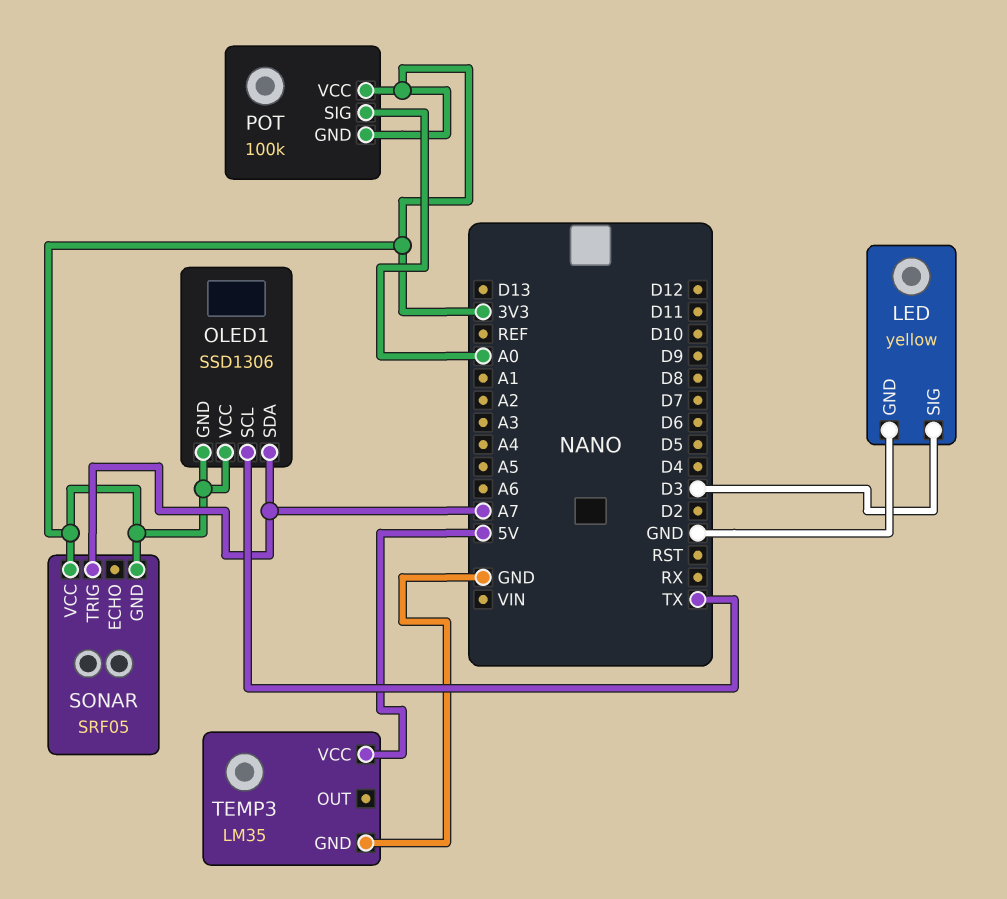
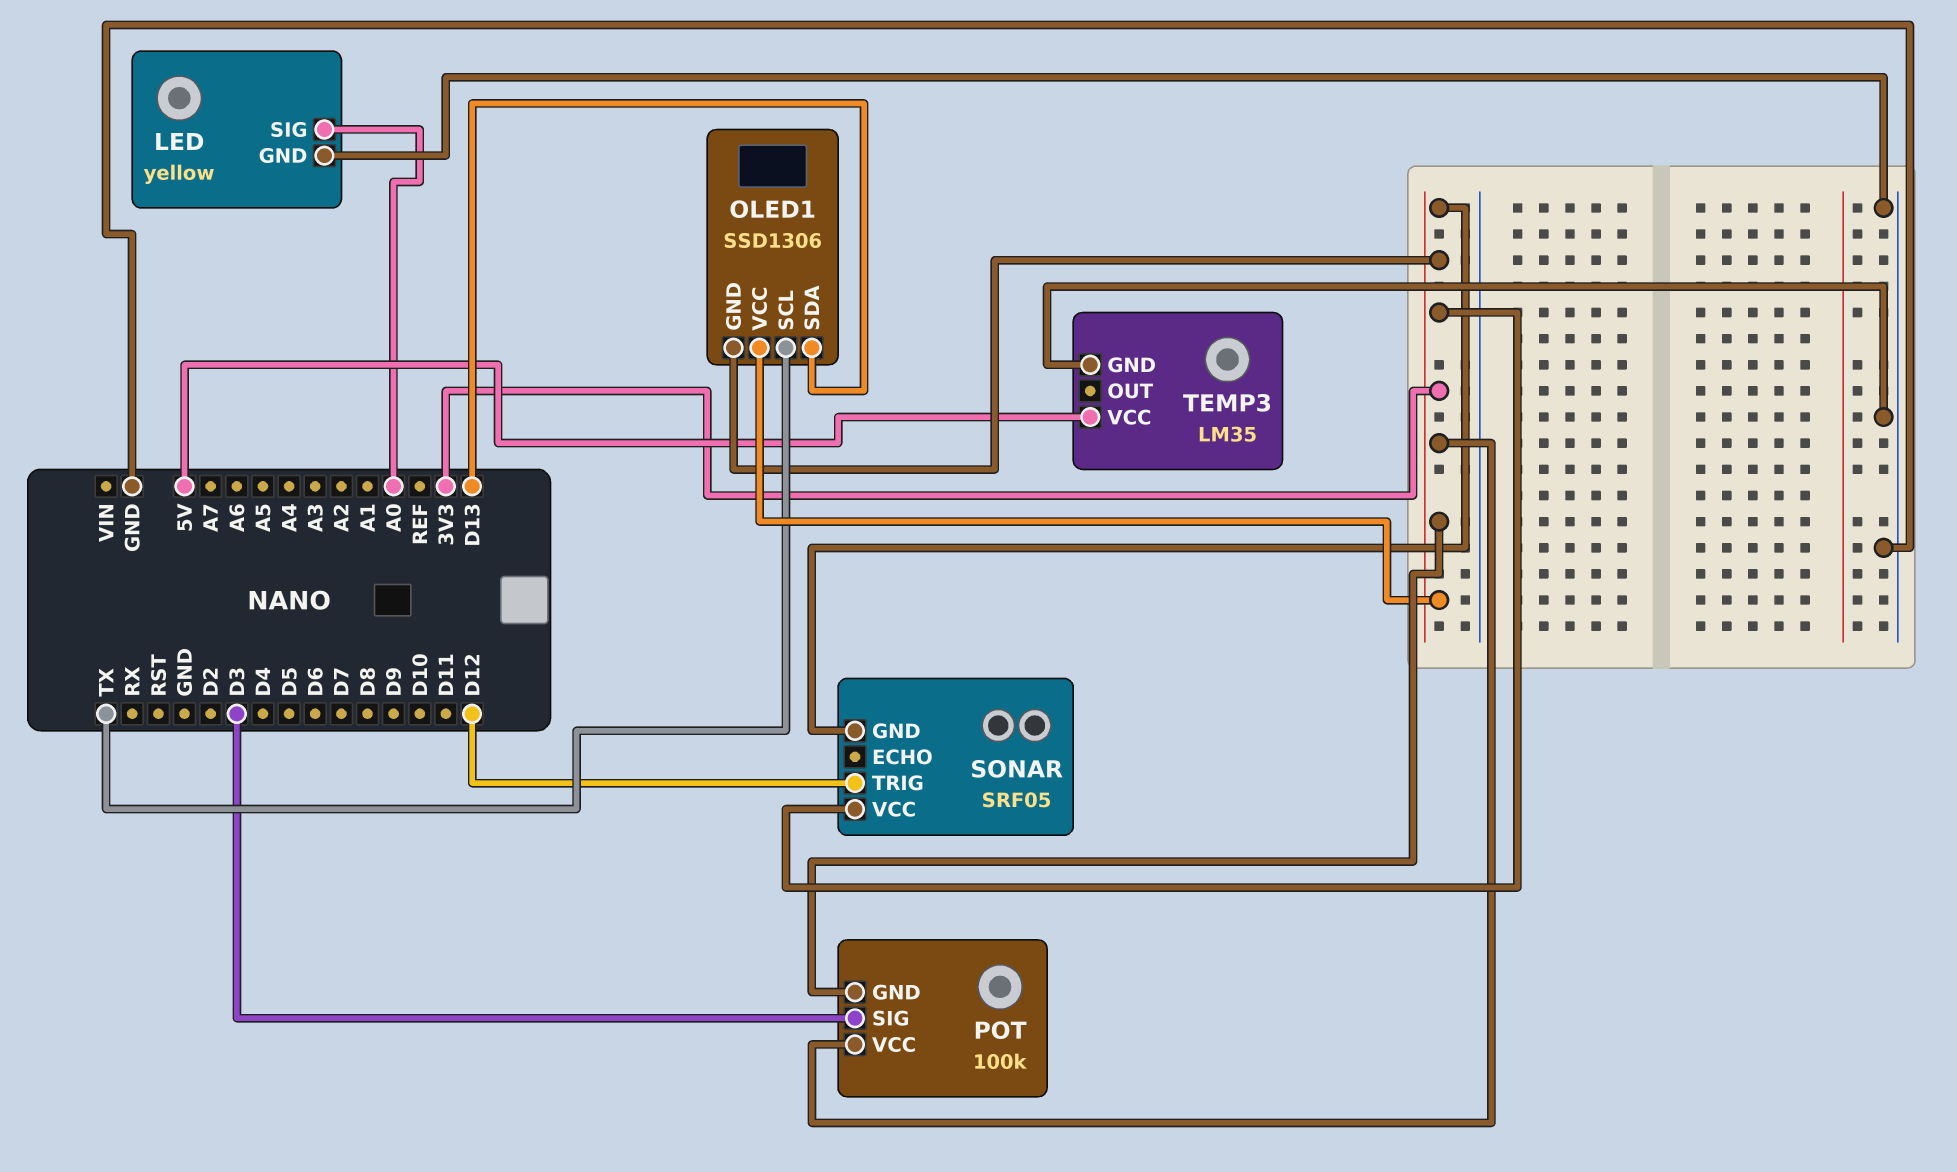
LED pin SIG: D3 -> A0
OLED1 pin SDA: A7 -> D13
POT pin SIG: A0 -> D3
SONAR pin TRIG: A7 -> D12

